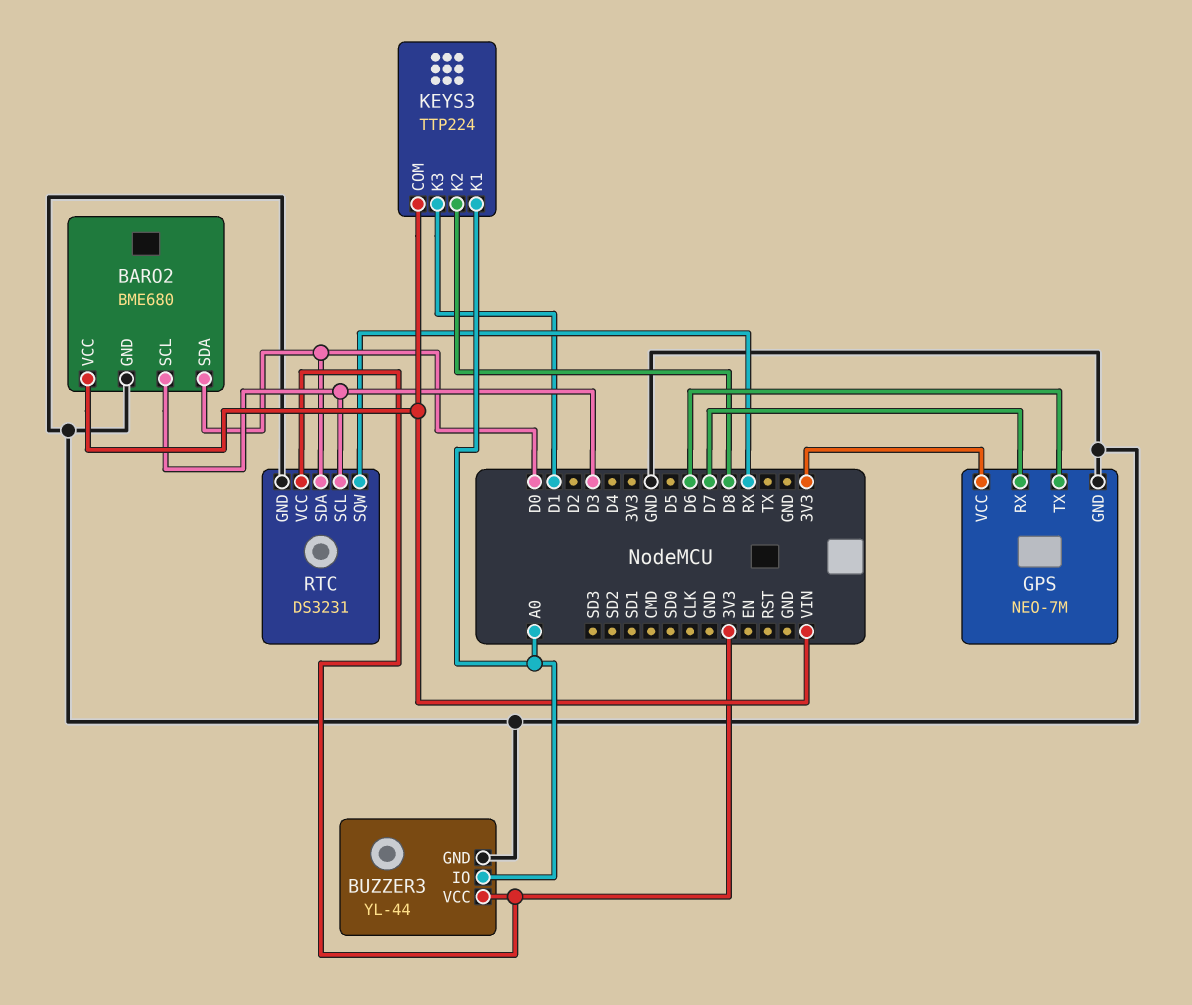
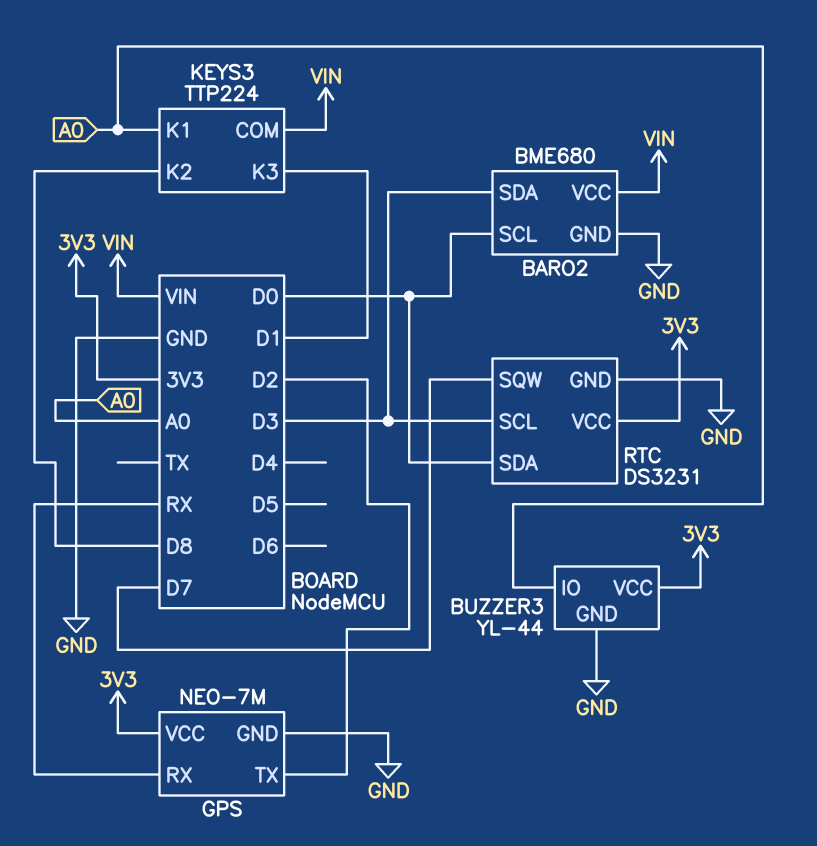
BARO2 pin SCL: D3 -> D0
BARO2 pin SDA: D0 -> D3
GPS pin RX: D7 -> RX
GPS pin TX: D6 -> D2
RTC pin SQW: RX -> D7

